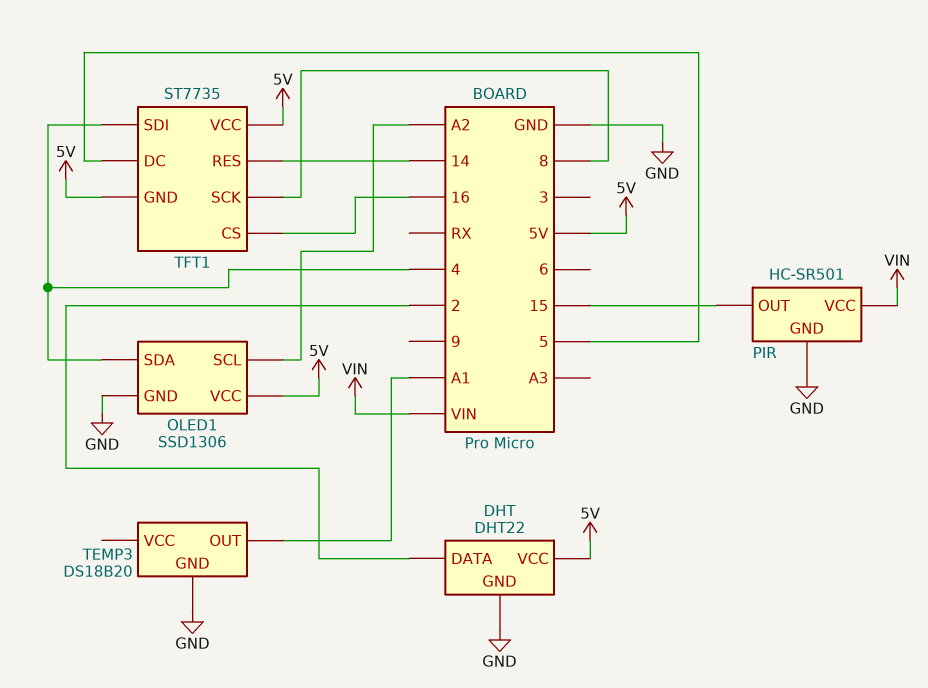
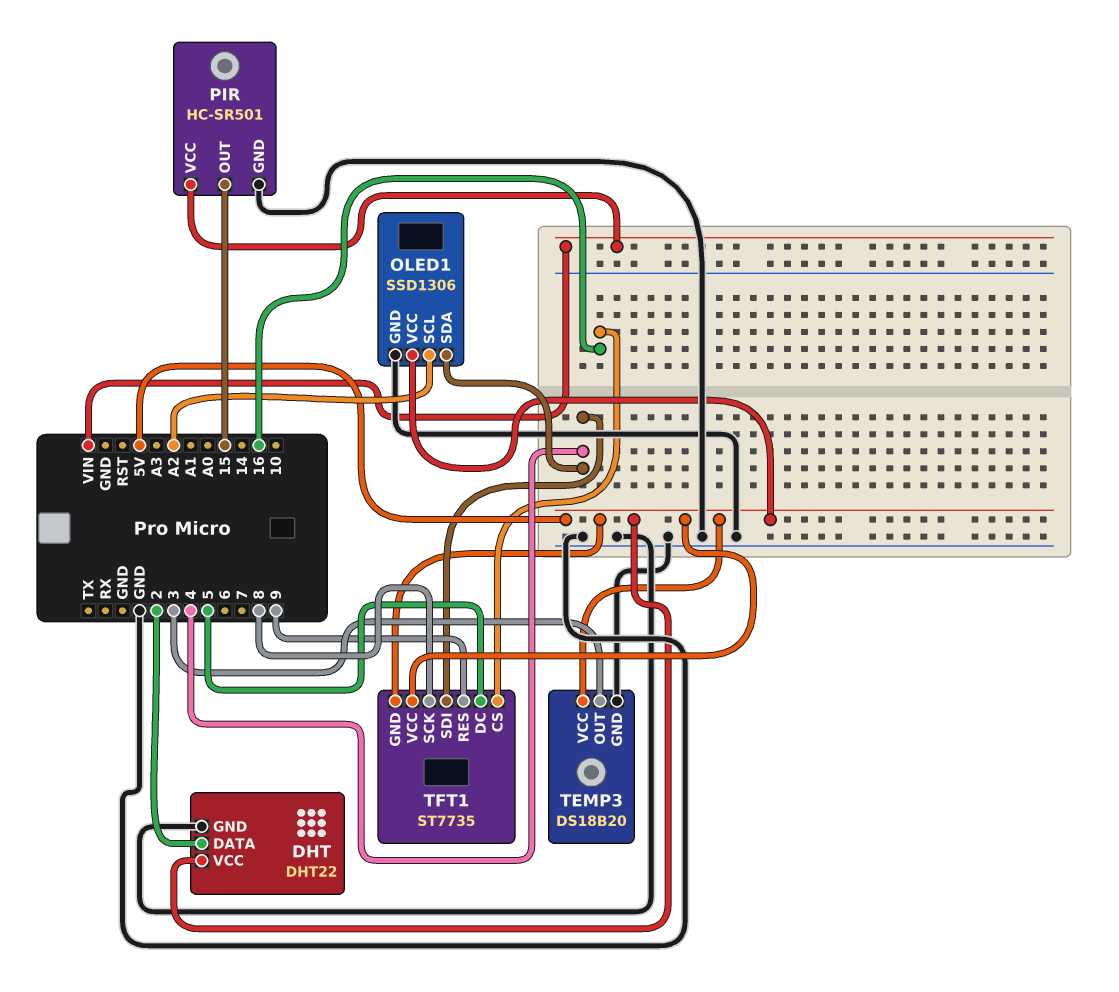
TEMP3 pin OUT: A1 -> 3
TEMP3 pin VCC: none -> 5V
TFT1 pin RES: 14 -> 9

